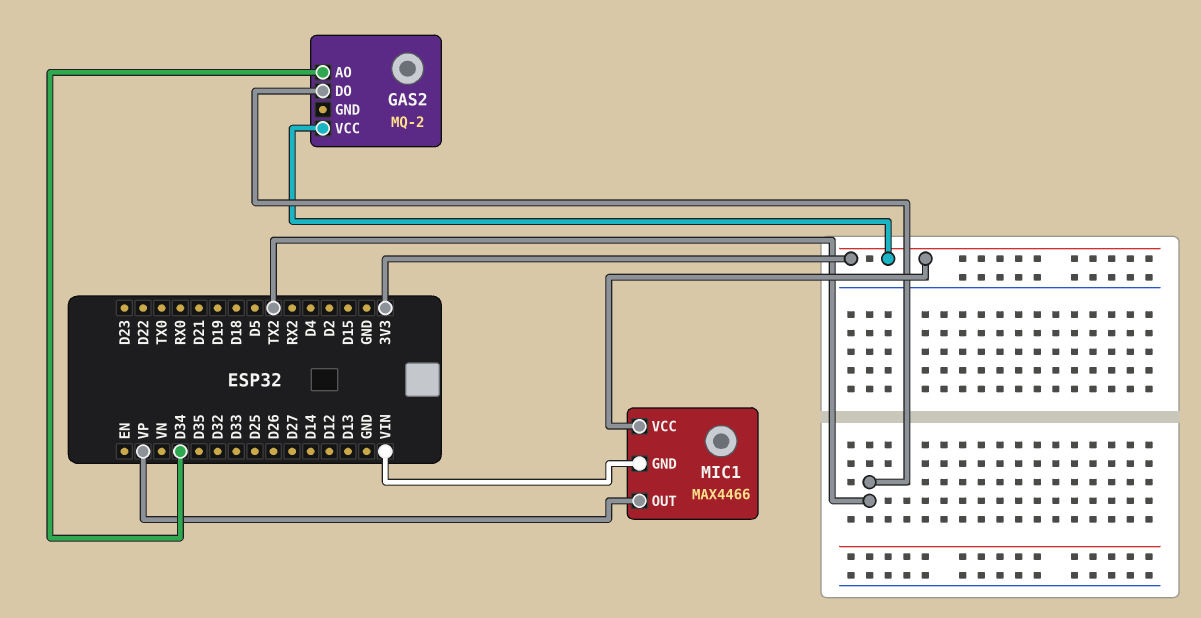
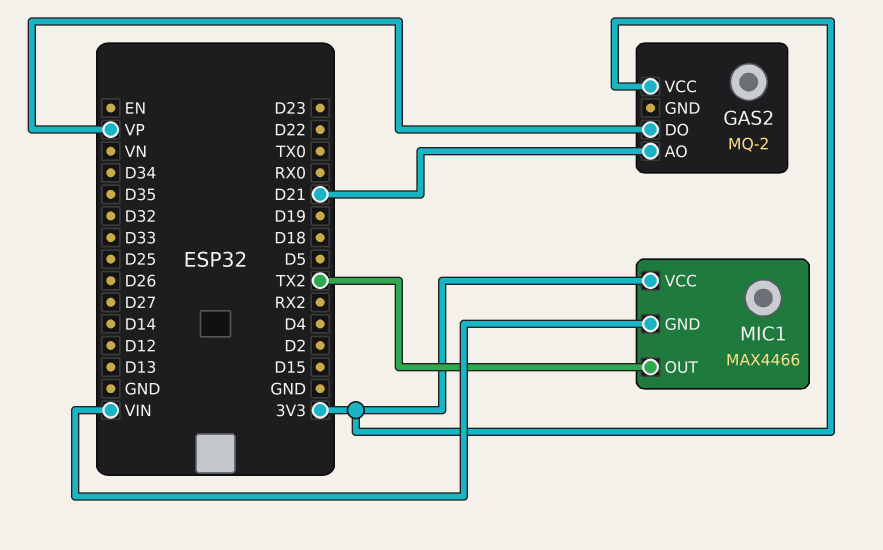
GAS2 pin AO: D34 -> D21
GAS2 pin DO: TX2 -> VP
MIC1 pin OUT: VP -> TX2

